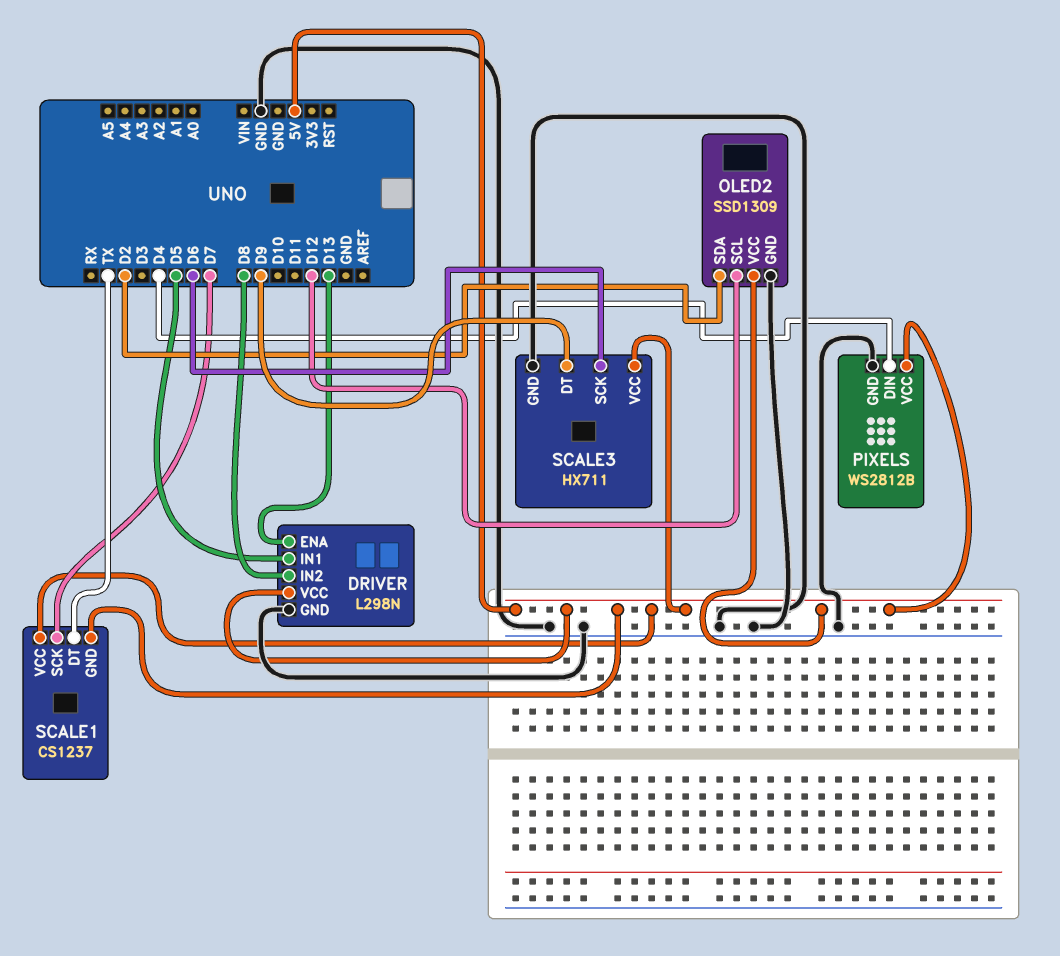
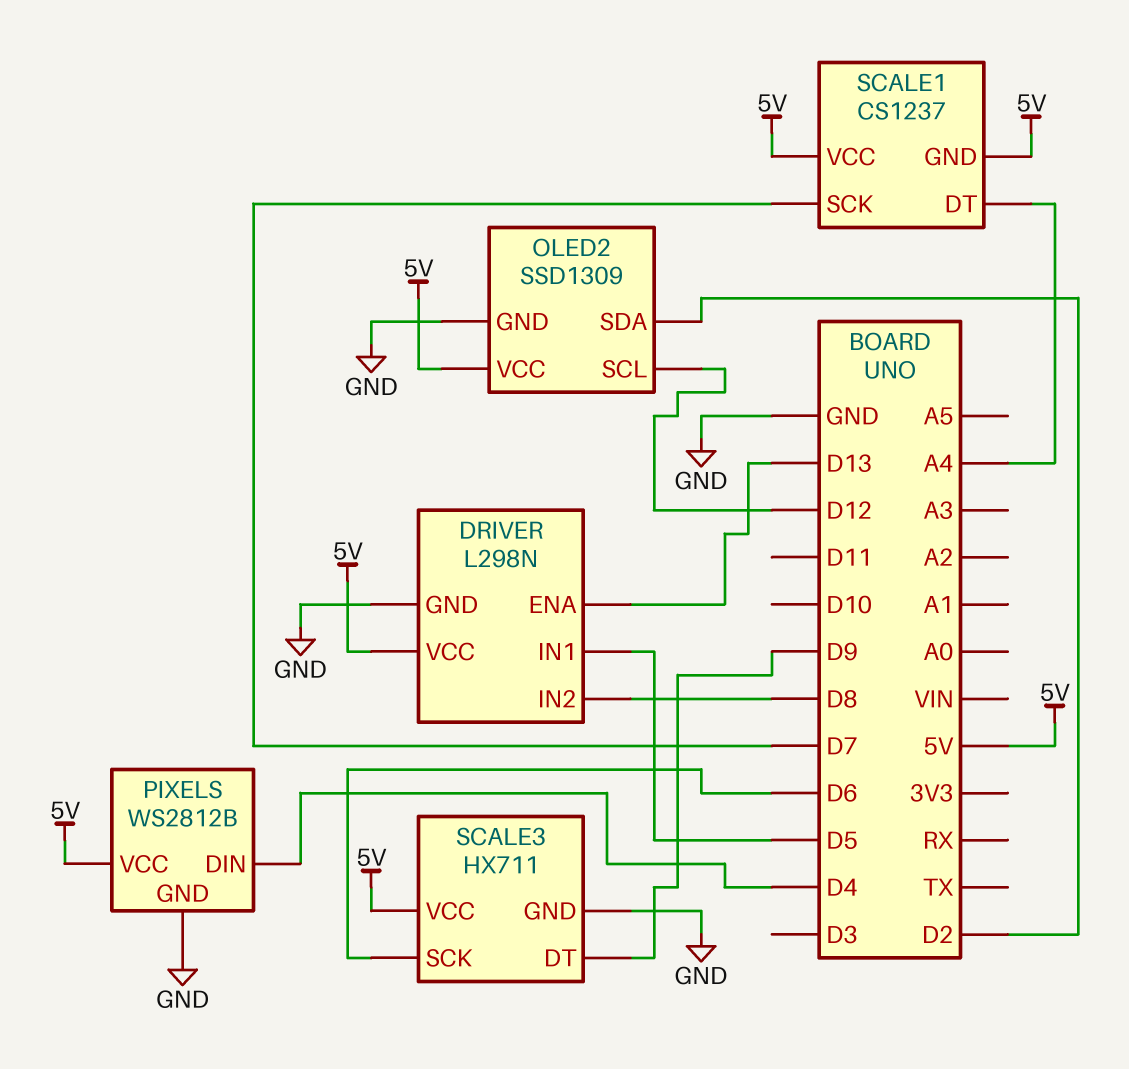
SCALE1 pin DT: TX -> A4

